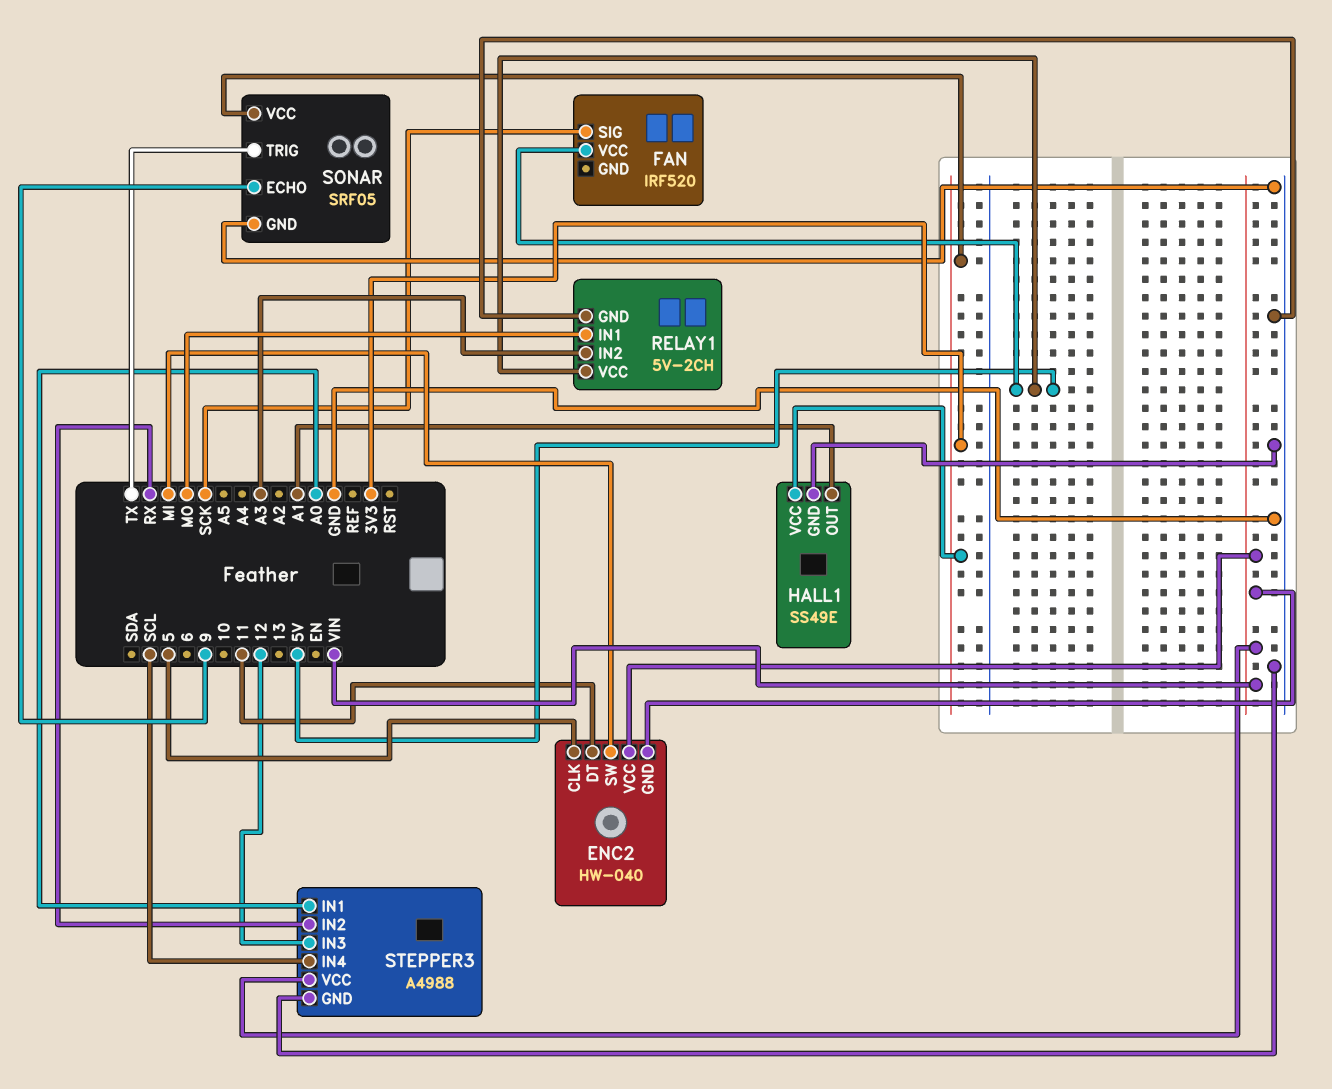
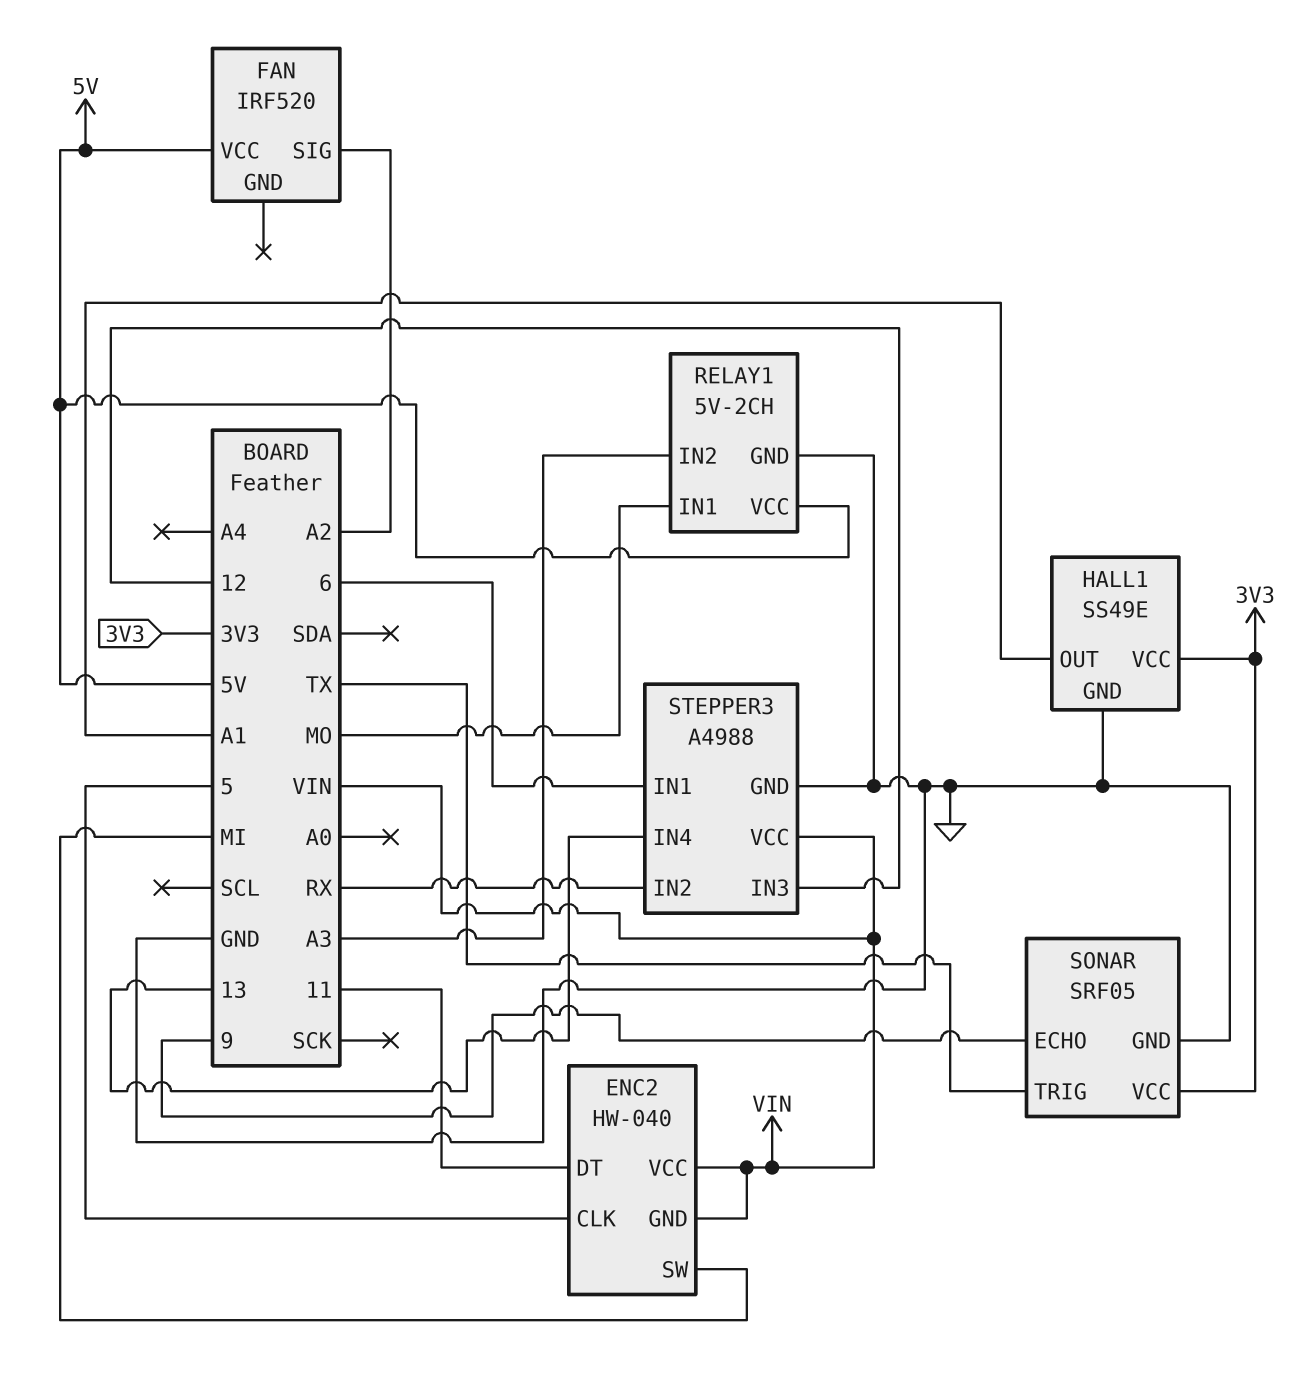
FAN pin SIG: SCK -> A2
STEPPER3 pin IN1: A0 -> 6
STEPPER3 pin IN4: SCL -> 13

